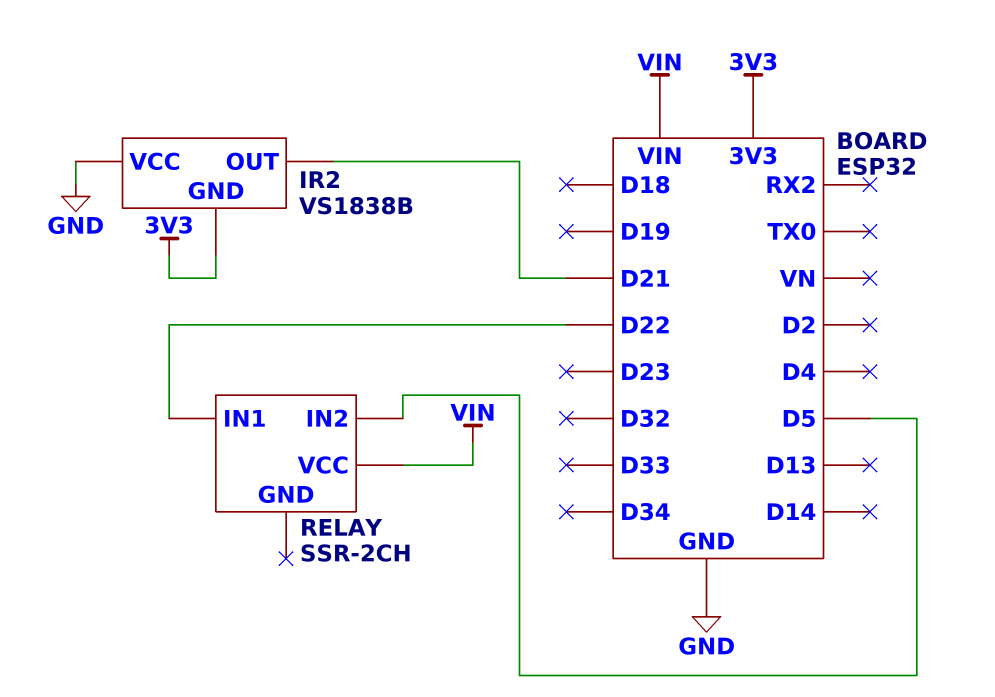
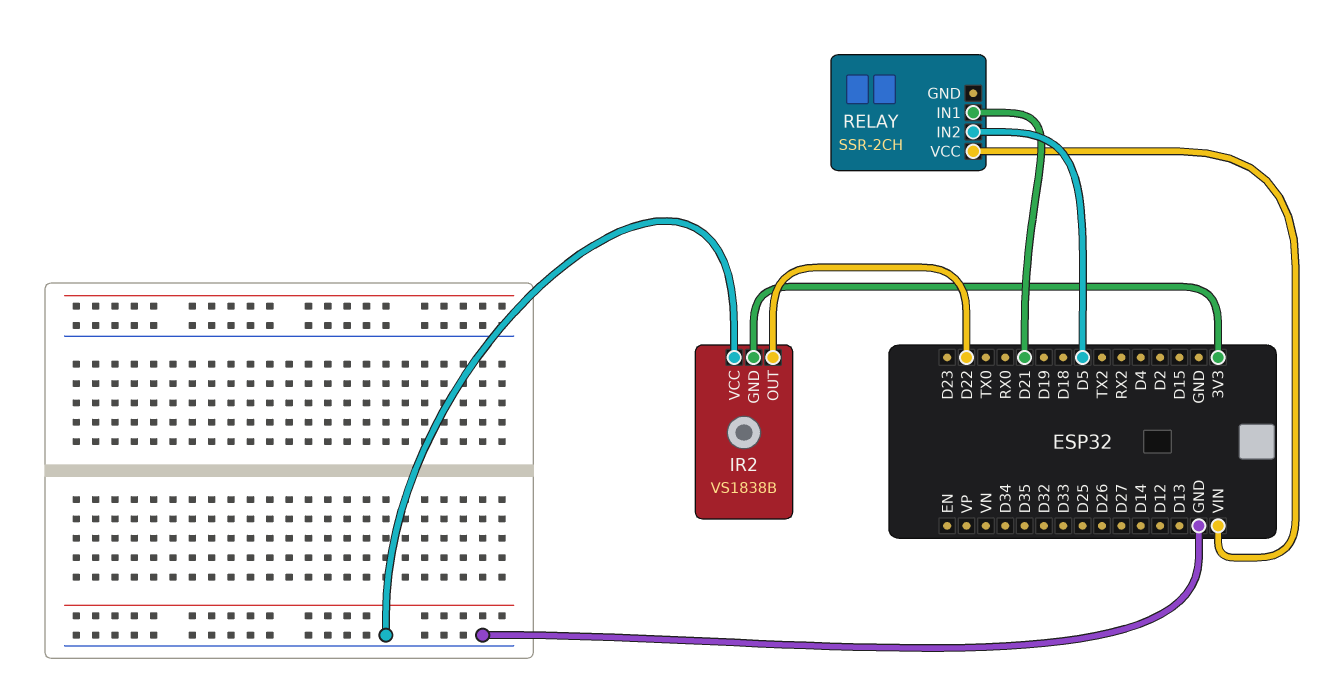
IR2 pin OUT: D21 -> D22
RELAY pin IN1: D22 -> D21

